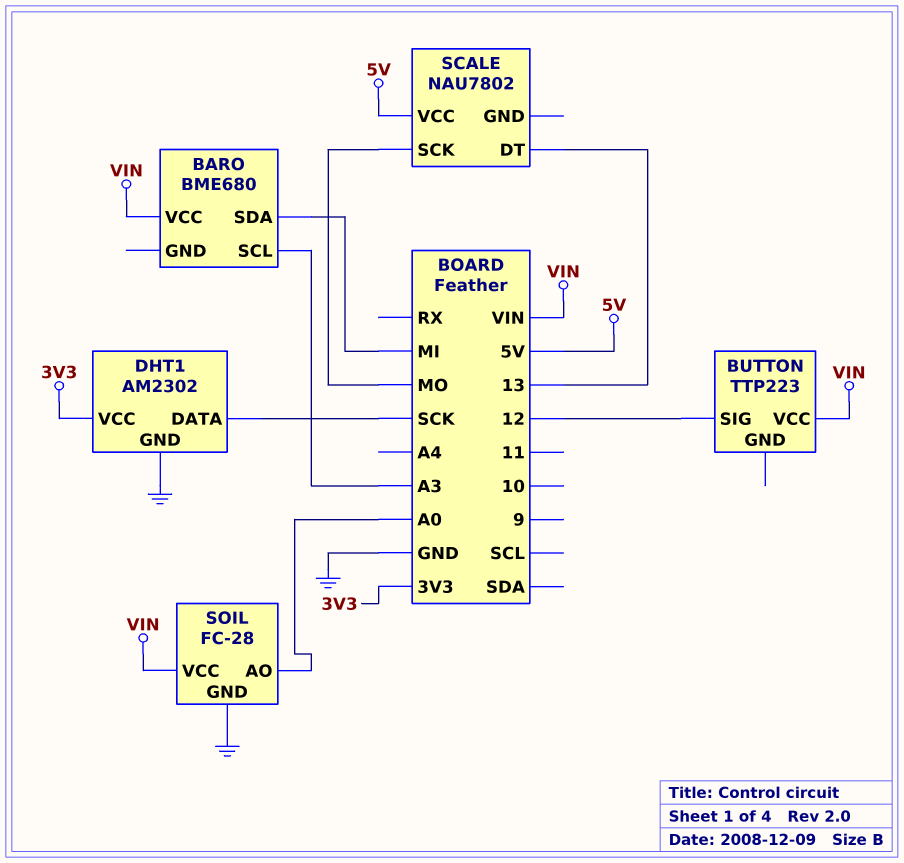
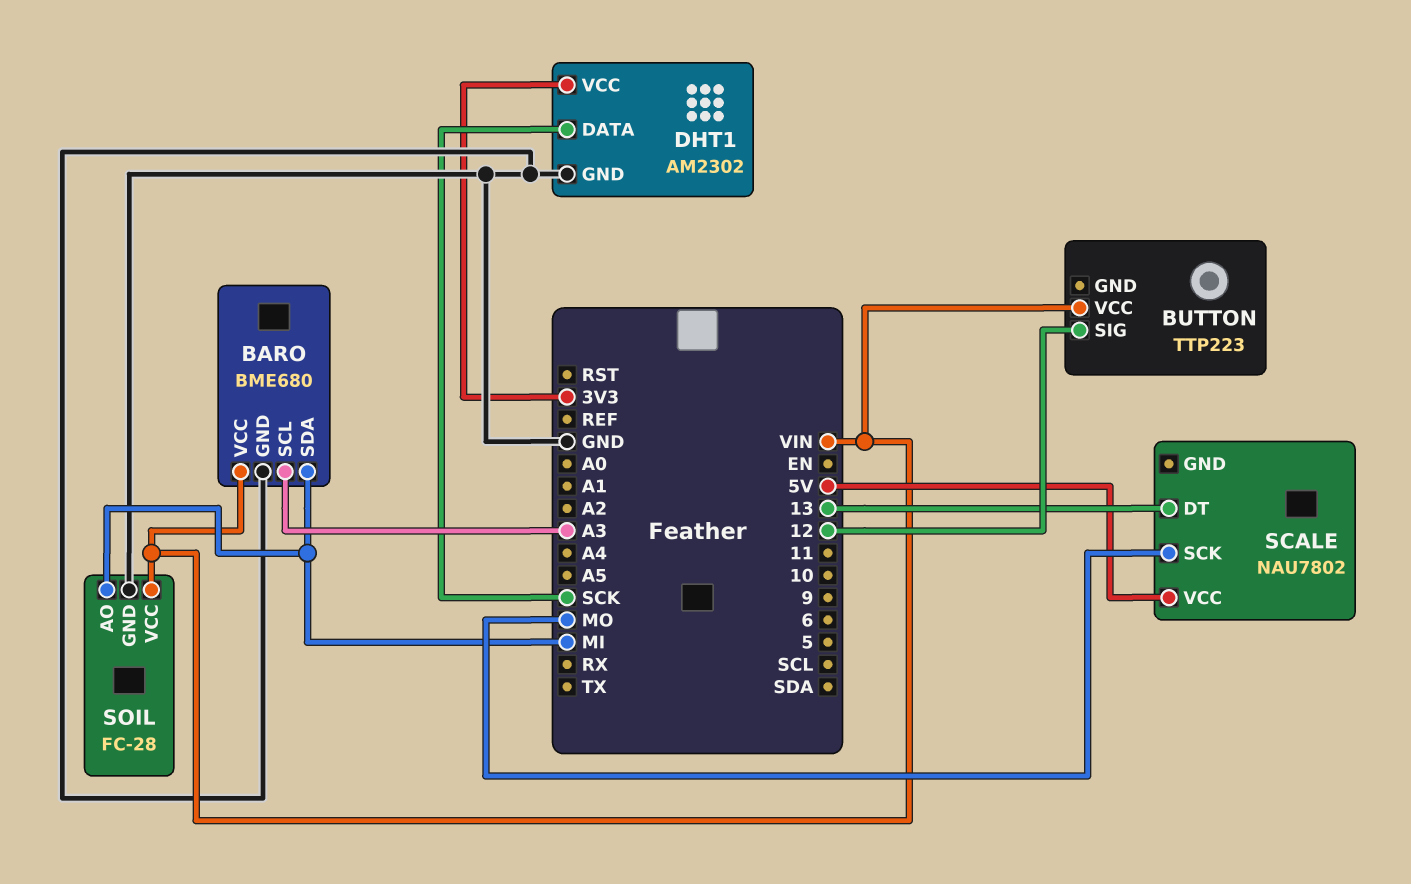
BARO pin GND: none -> GND
SOIL pin AO: A0 -> MI

